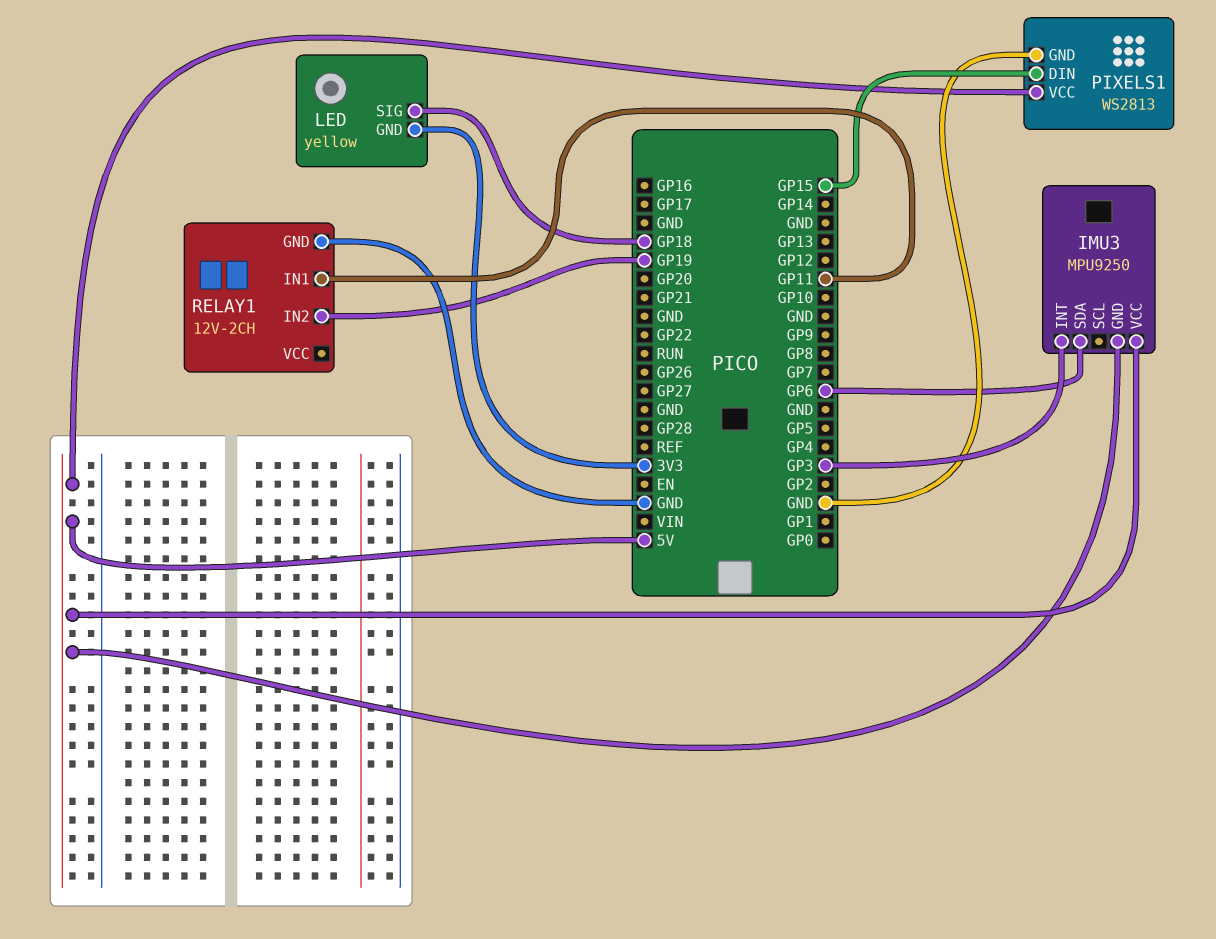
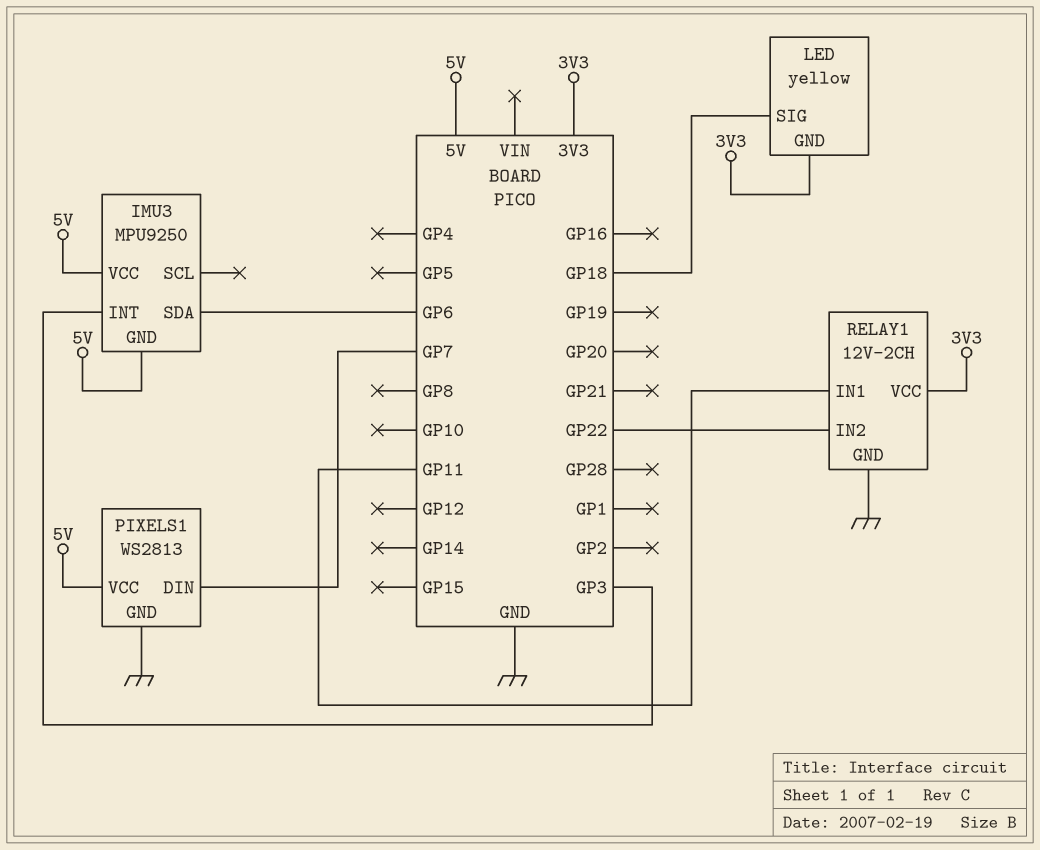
PIXELS1 pin DIN: GP15 -> GP7
RELAY1 pin IN2: GP19 -> GP22
RELAY1 pin VCC: none -> 3V3

